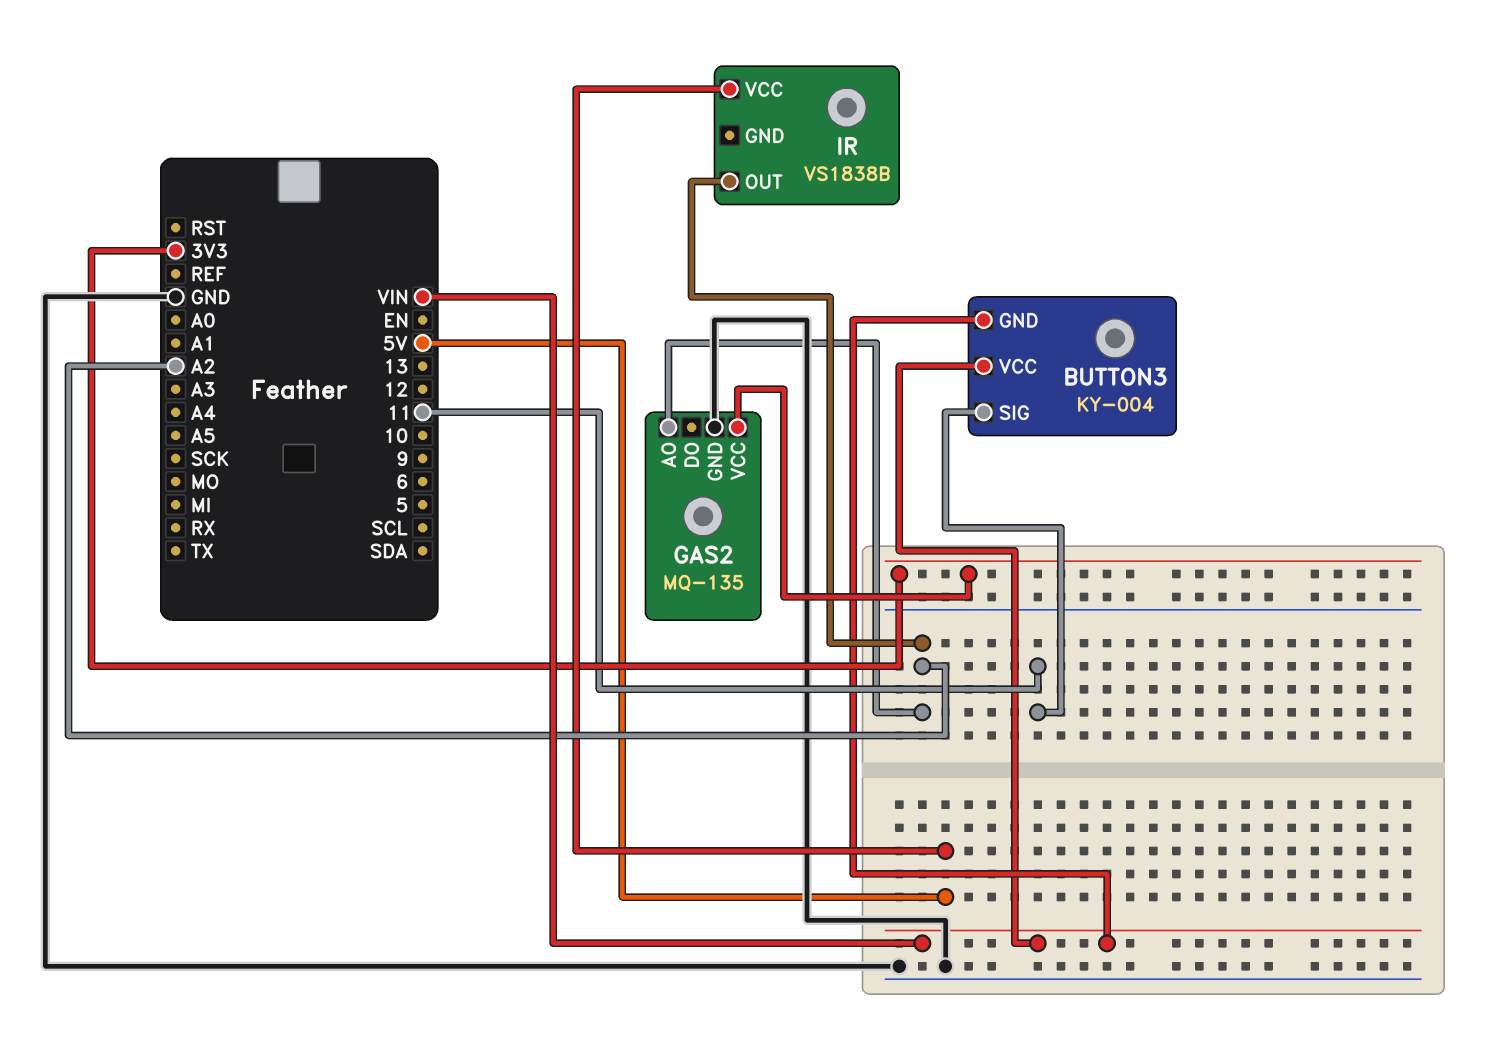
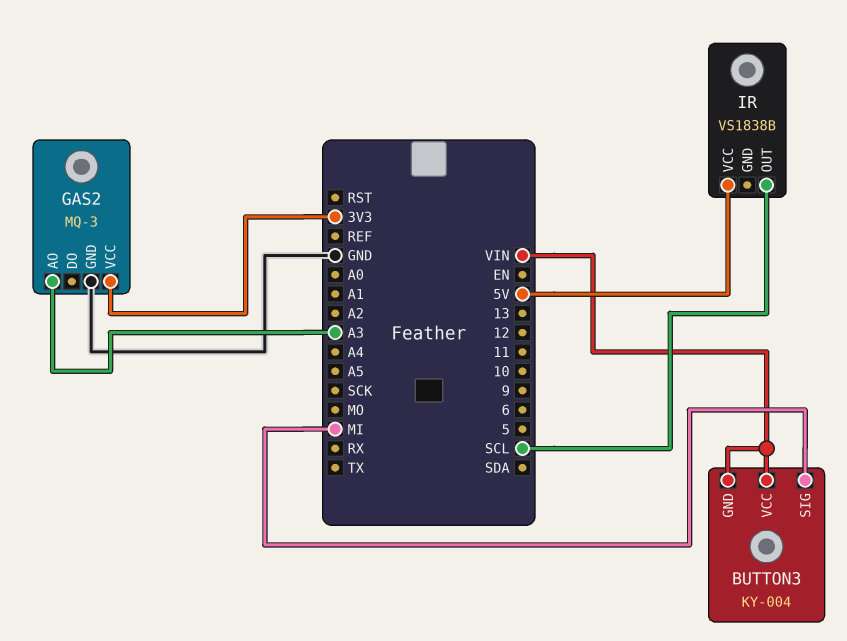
BUTTON3 pin SIG: 11 -> MI
GAS2: MQ-135 -> MQ-3
GAS2 pin AO: A2 -> A3
IR pin OUT: A2 -> SCL

